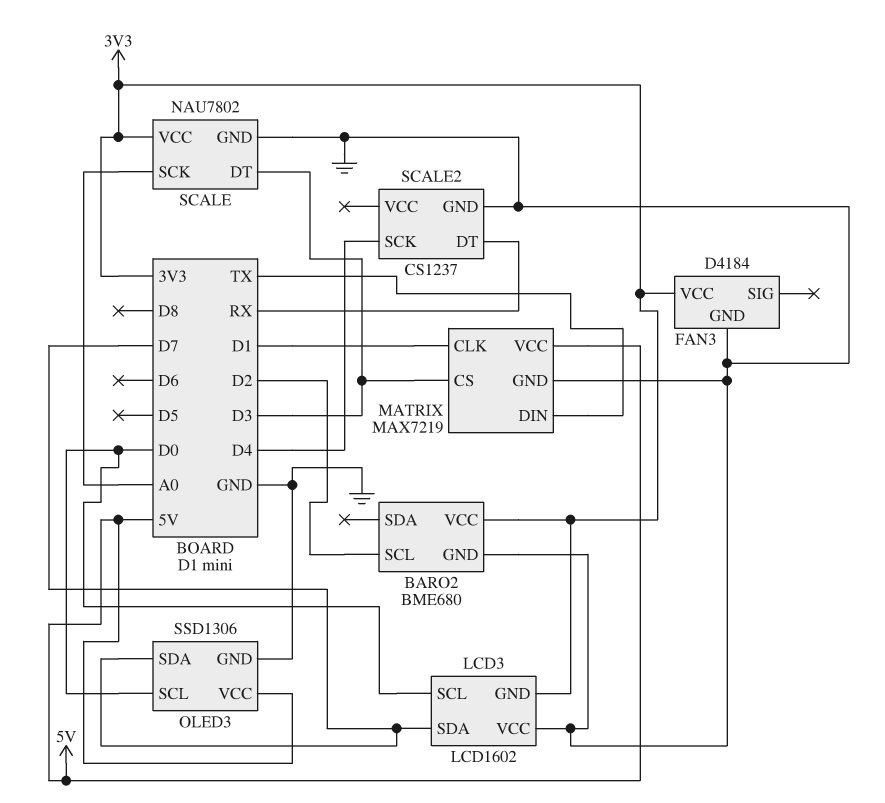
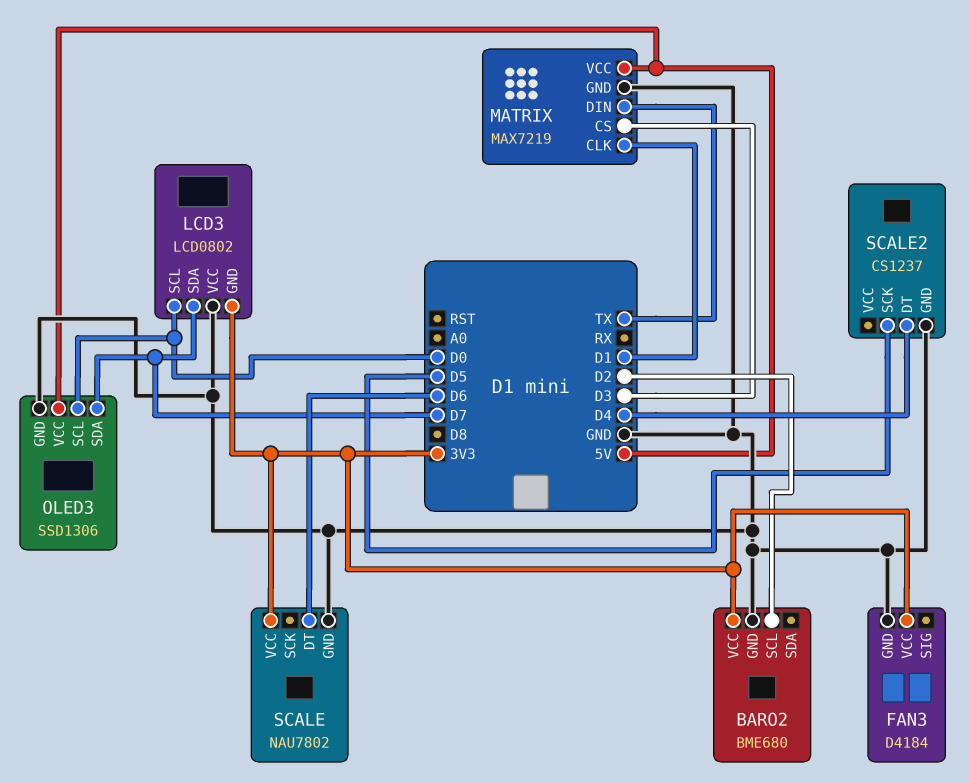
LCD3: LCD1602 -> LCD0802
SCALE pin DT: D3 -> D6
SCALE pin SCK: A0 -> none
SCALE2 pin DT: RX -> D4
SCALE2 pin SCK: D4 -> D5

